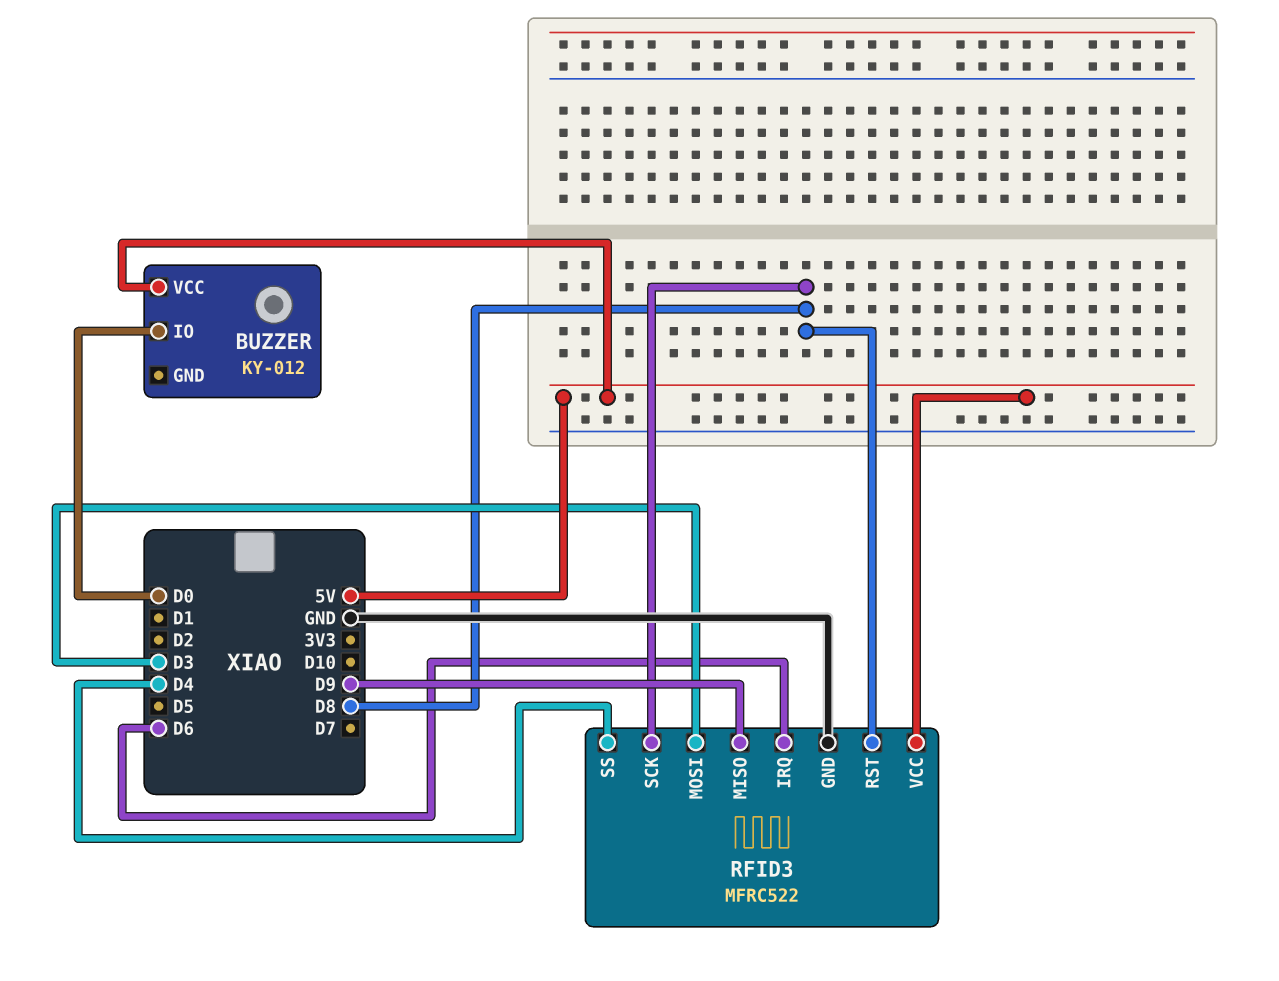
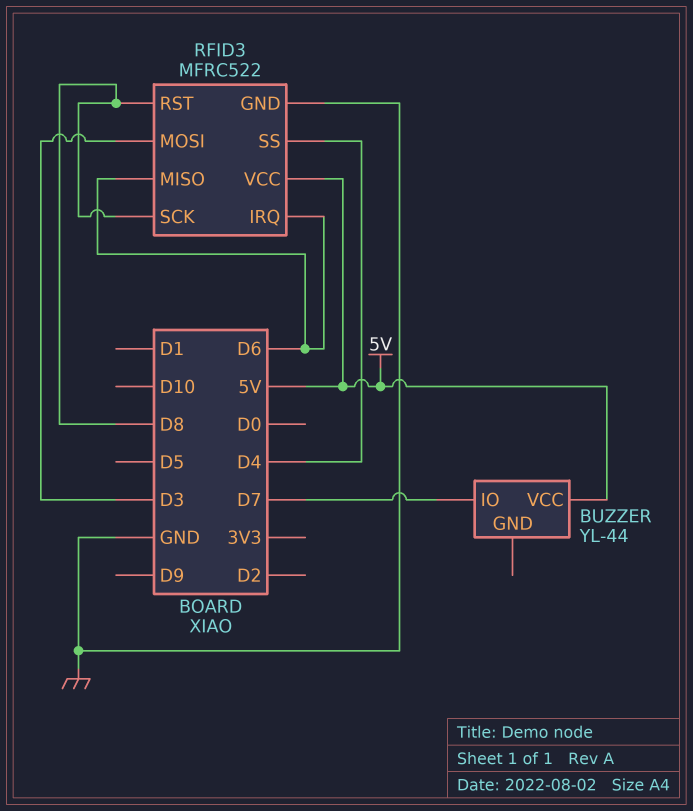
BUZZER: KY-012 -> YL-44
BUZZER pin IO: D0 -> D7
RFID3 pin MISO: D9 -> D6

